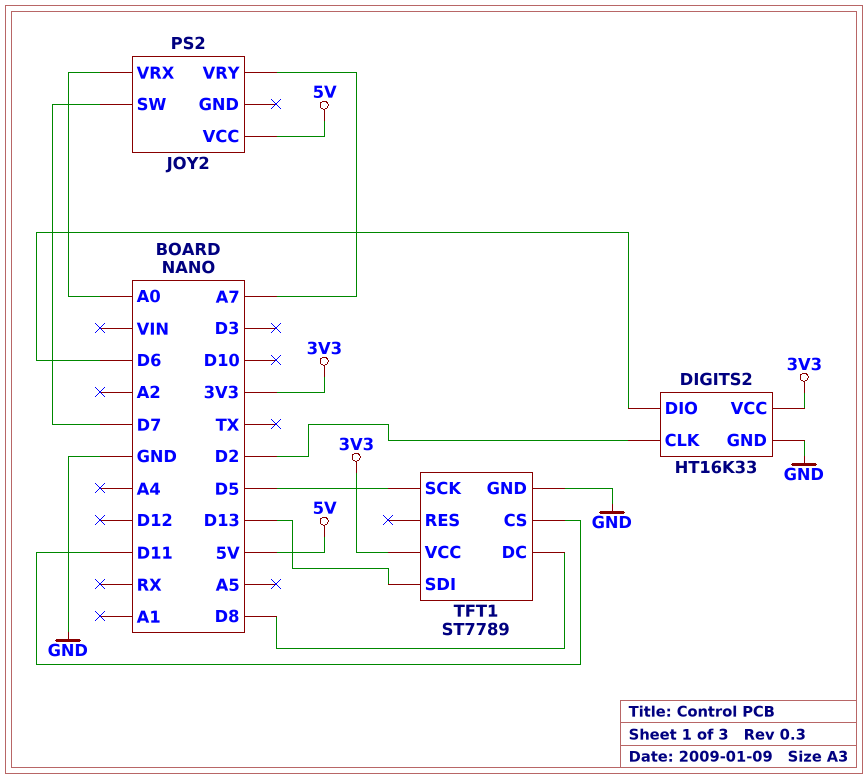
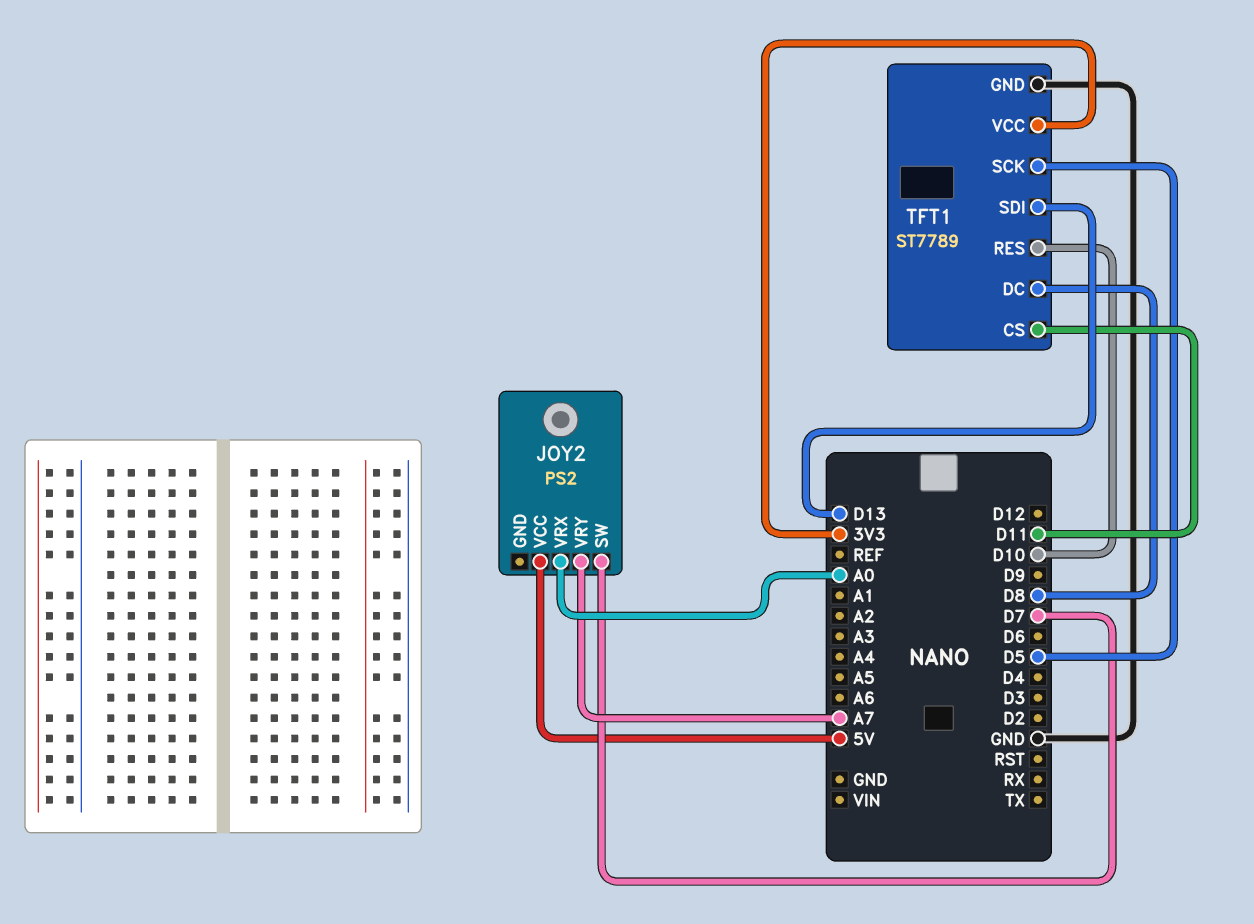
DIGITS2: HT16K33 -> none
DIGITS2 pin CLK: D2 -> none
DIGITS2 pin DIO: D6 -> none
DIGITS2 pin GND: GND -> none
DIGITS2 pin VCC: 3V3 -> none
TFT1 pin RES: none -> D10

